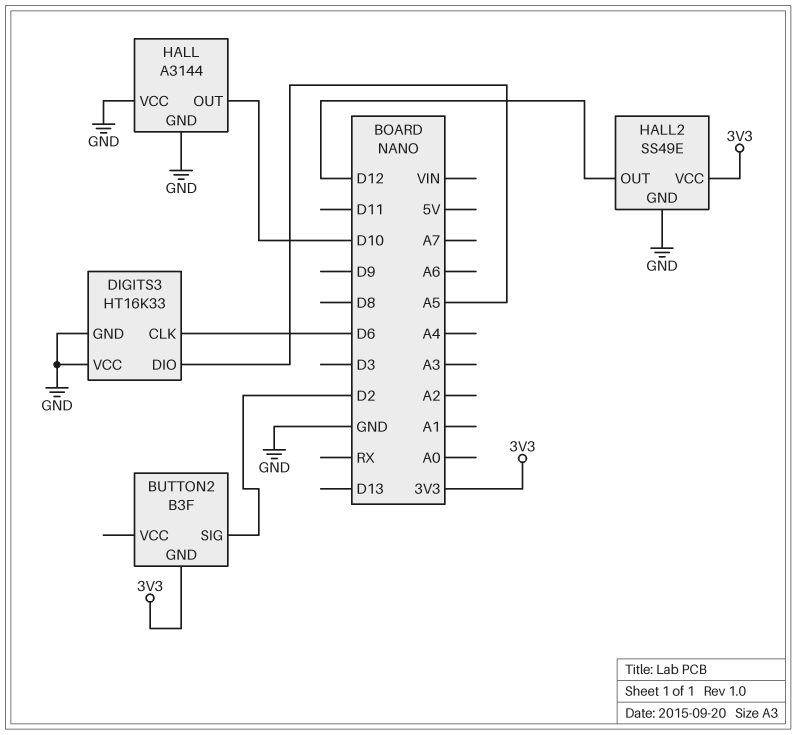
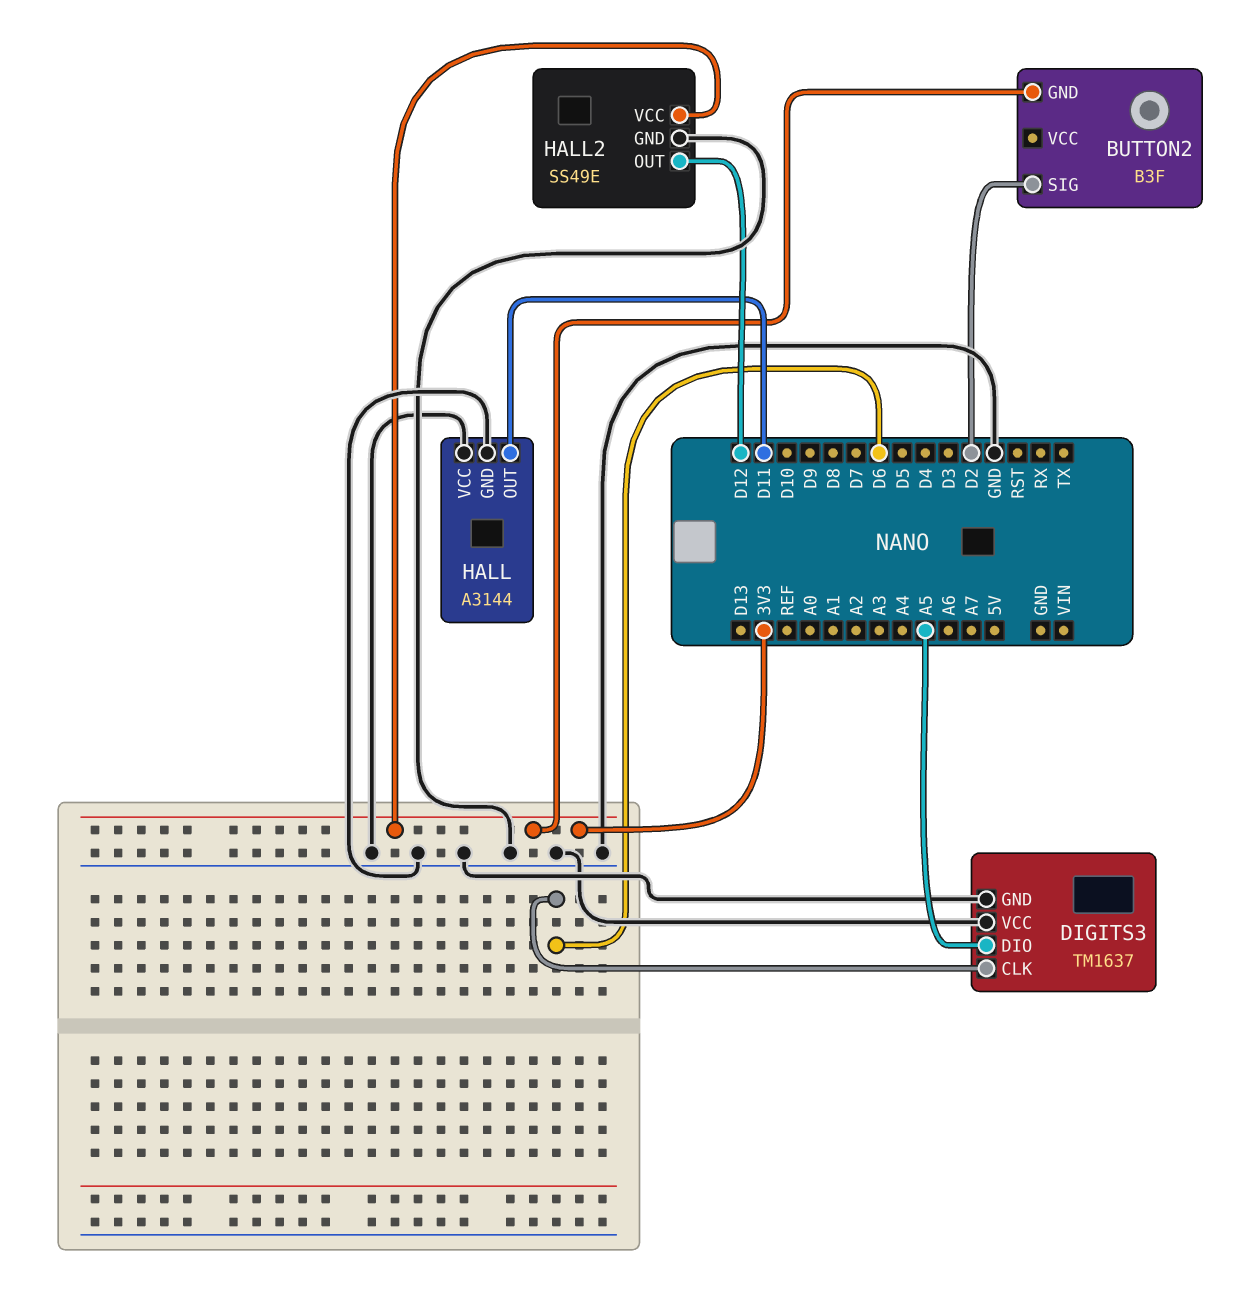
DIGITS3: HT16K33 -> TM1637
HALL pin OUT: D10 -> D11

